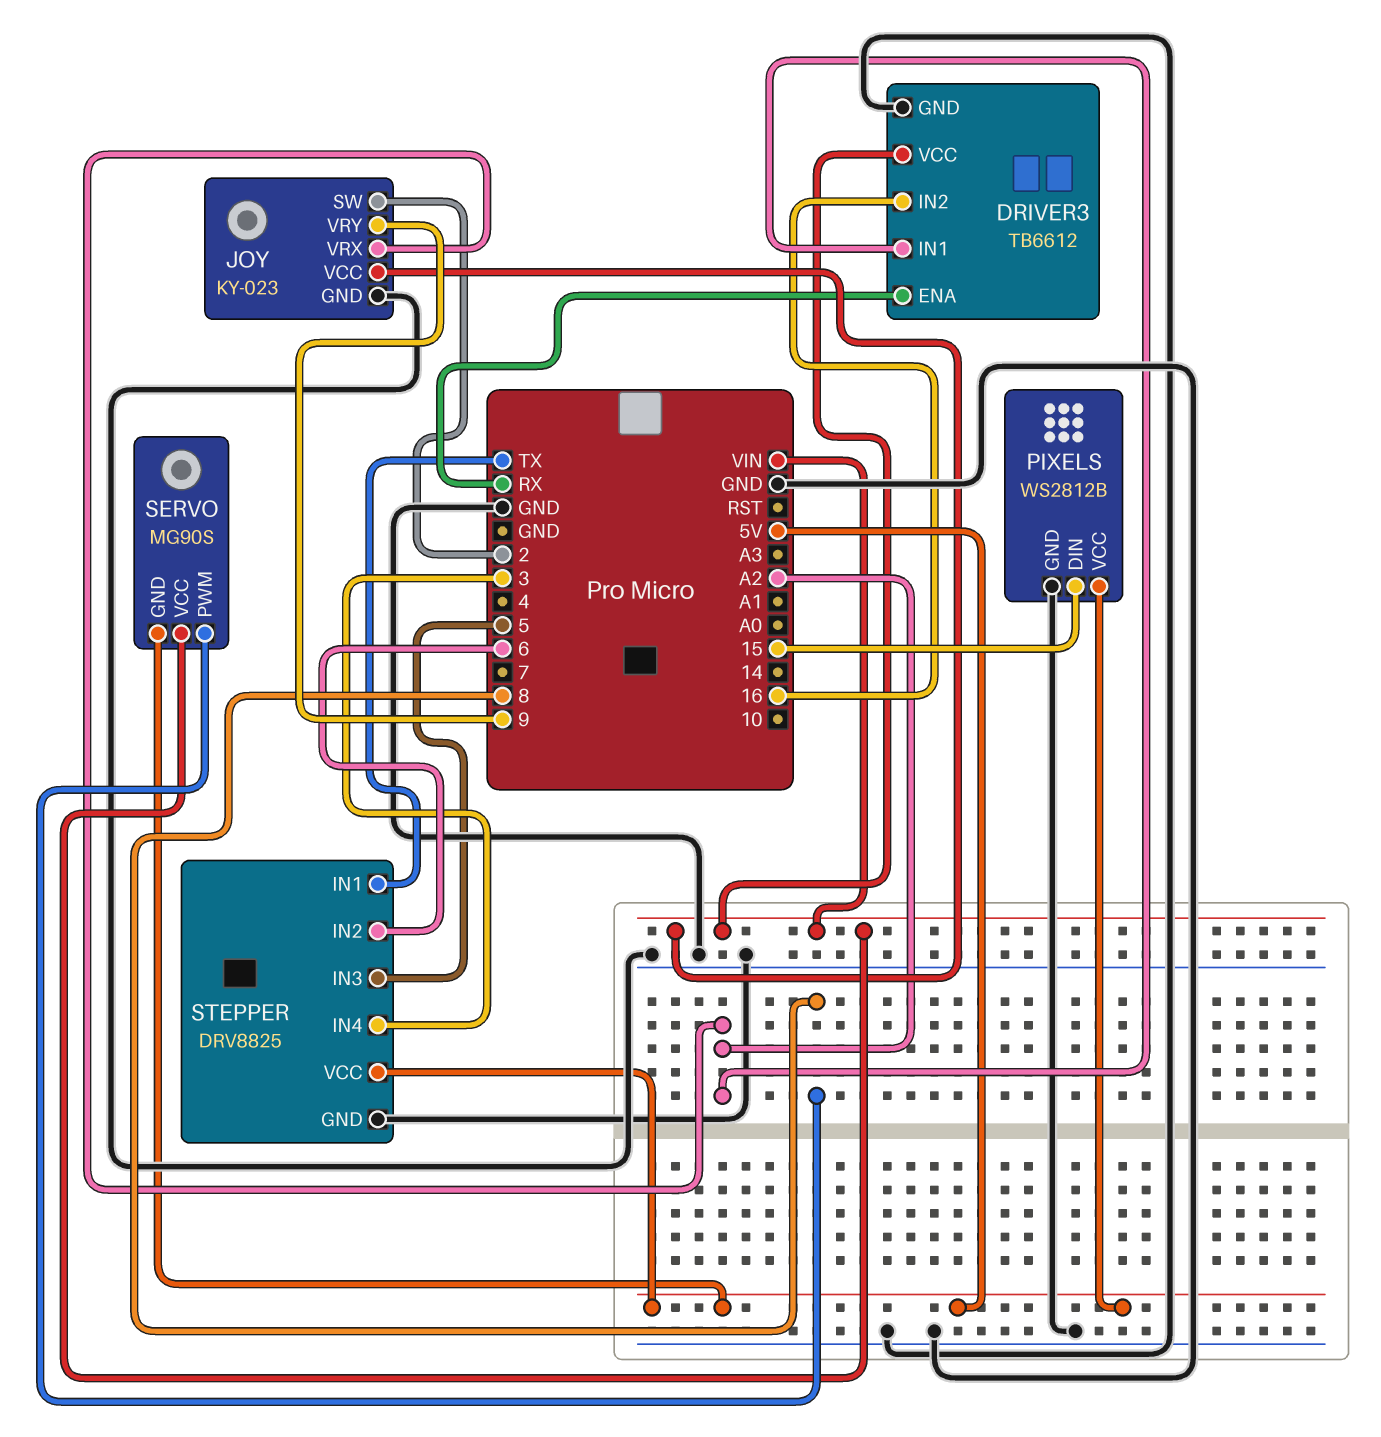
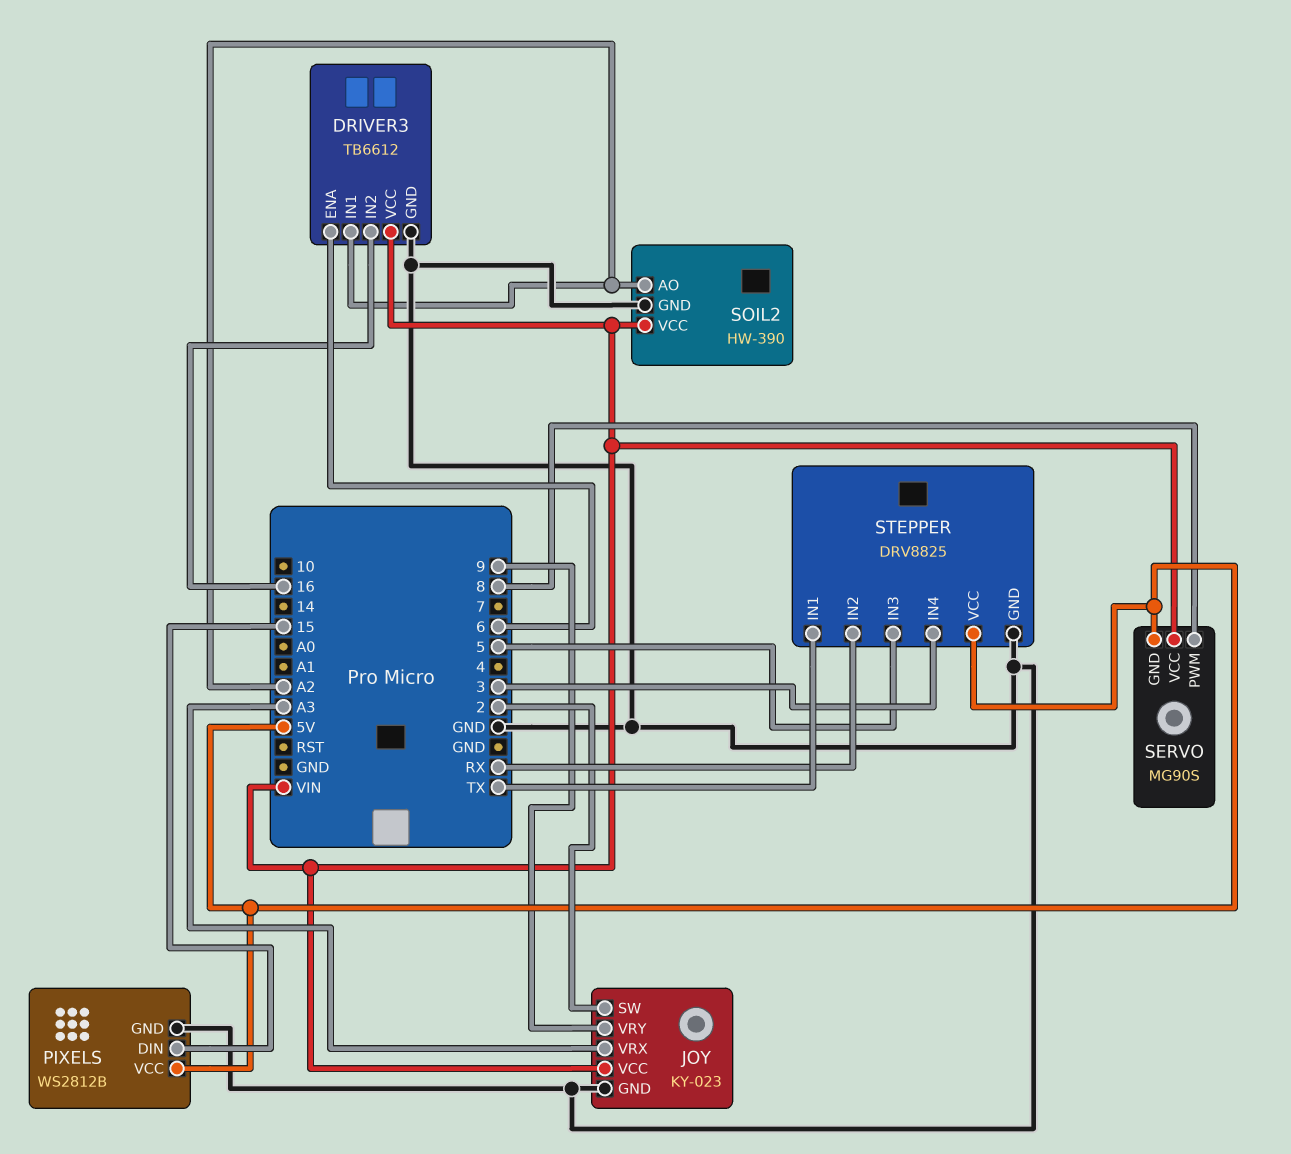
DRIVER3 pin ENA: RX -> 6
JOY pin VRX: A2 -> A3
SOIL2: none -> HW-390
SOIL2 pin AO: none -> A2
SOIL2 pin GND: none -> GND
SOIL2 pin VCC: none -> VIN
STEPPER pin IN2: 6 -> RX

